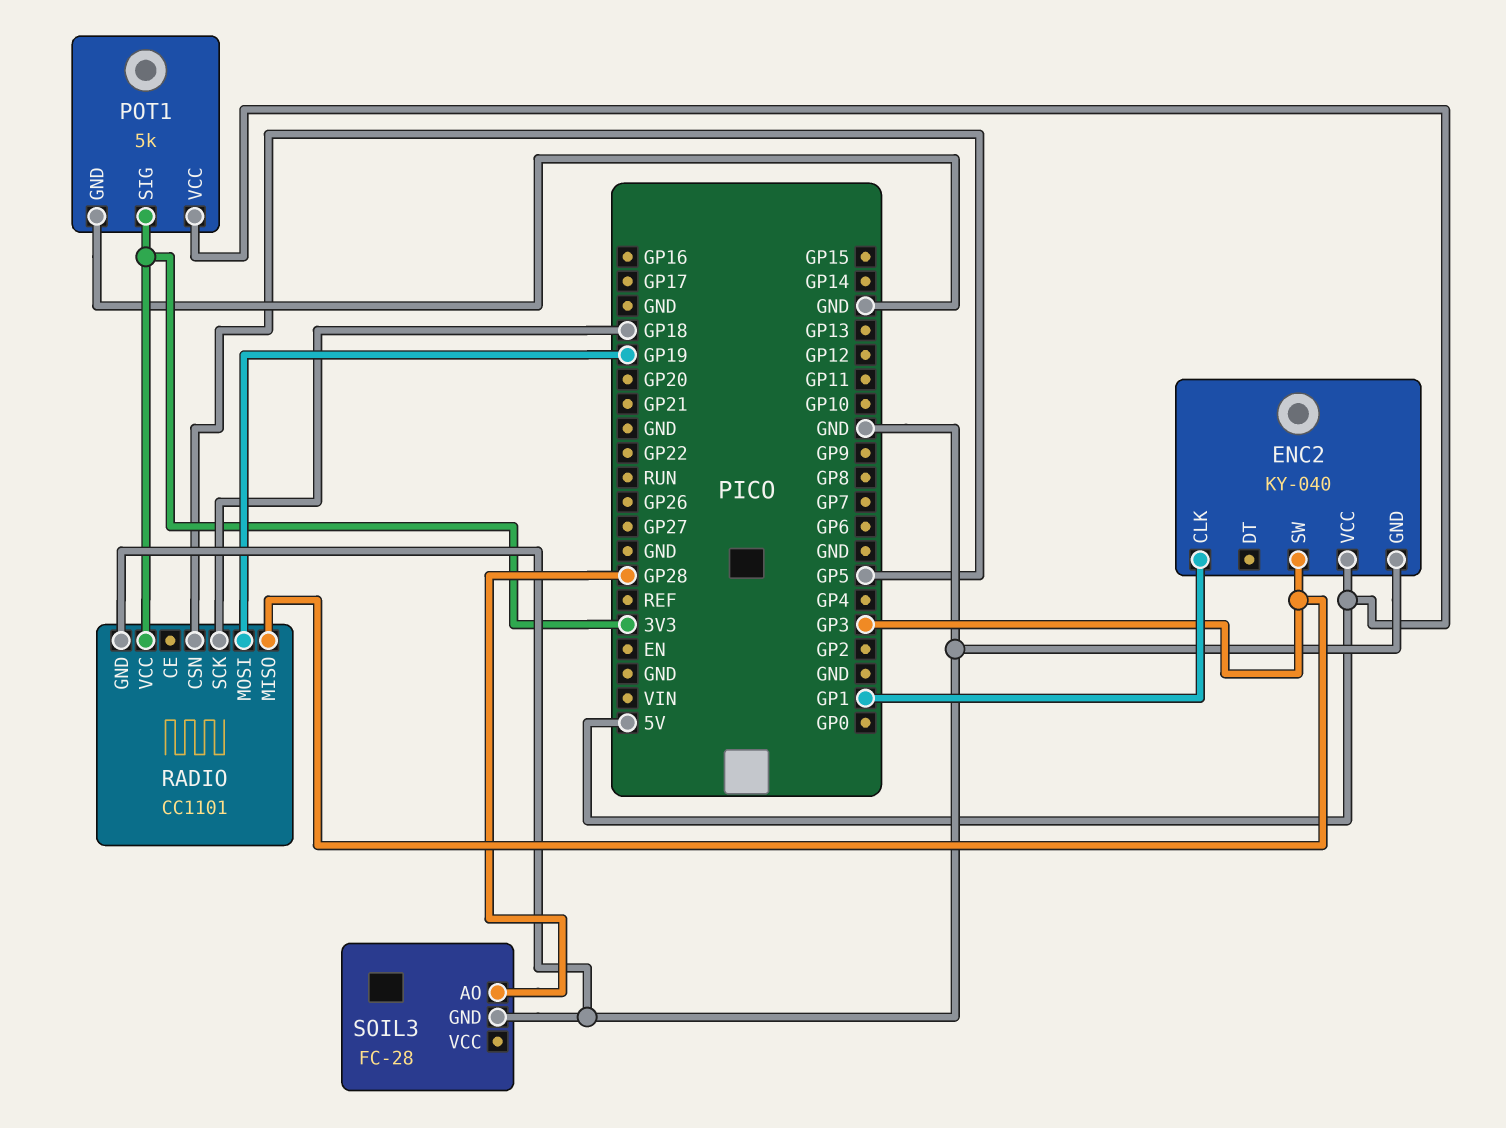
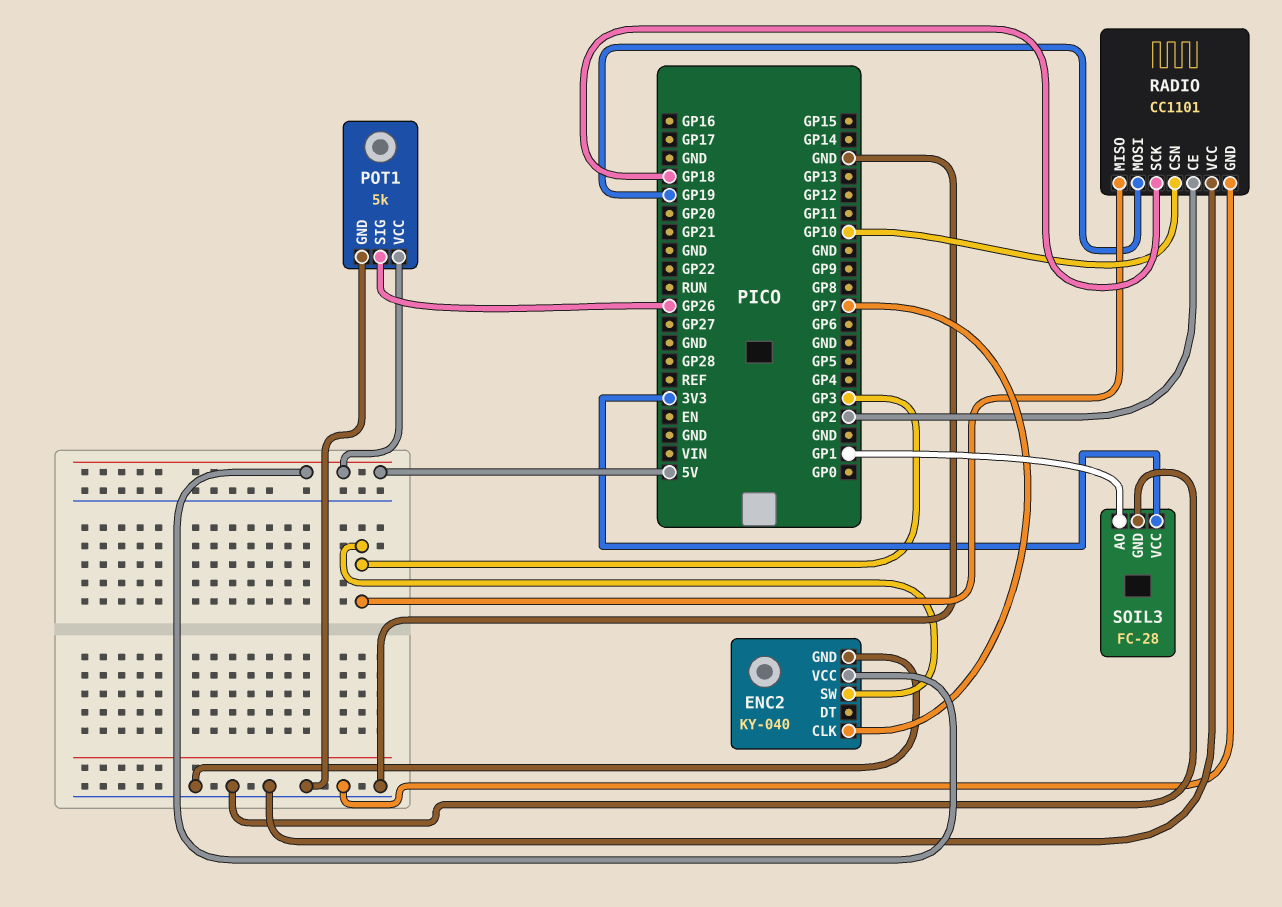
ENC2 pin CLK: GP1 -> GP7
POT1 pin SIG: 3V3 -> GP26
RADIO pin CE: none -> GP2
RADIO pin CSN: GP5 -> GP10
RADIO pin VCC: 3V3 -> GND
SOIL3 pin AO: GP28 -> GP1
SOIL3 pin VCC: none -> 3V3

